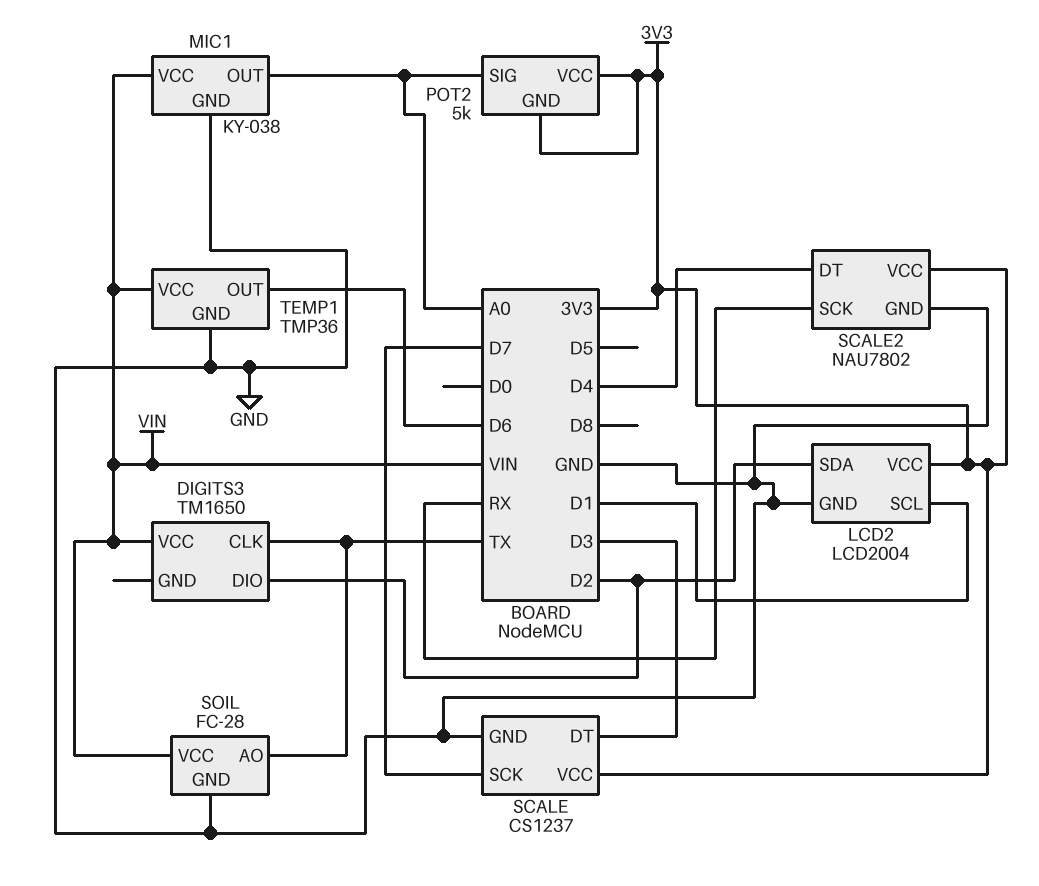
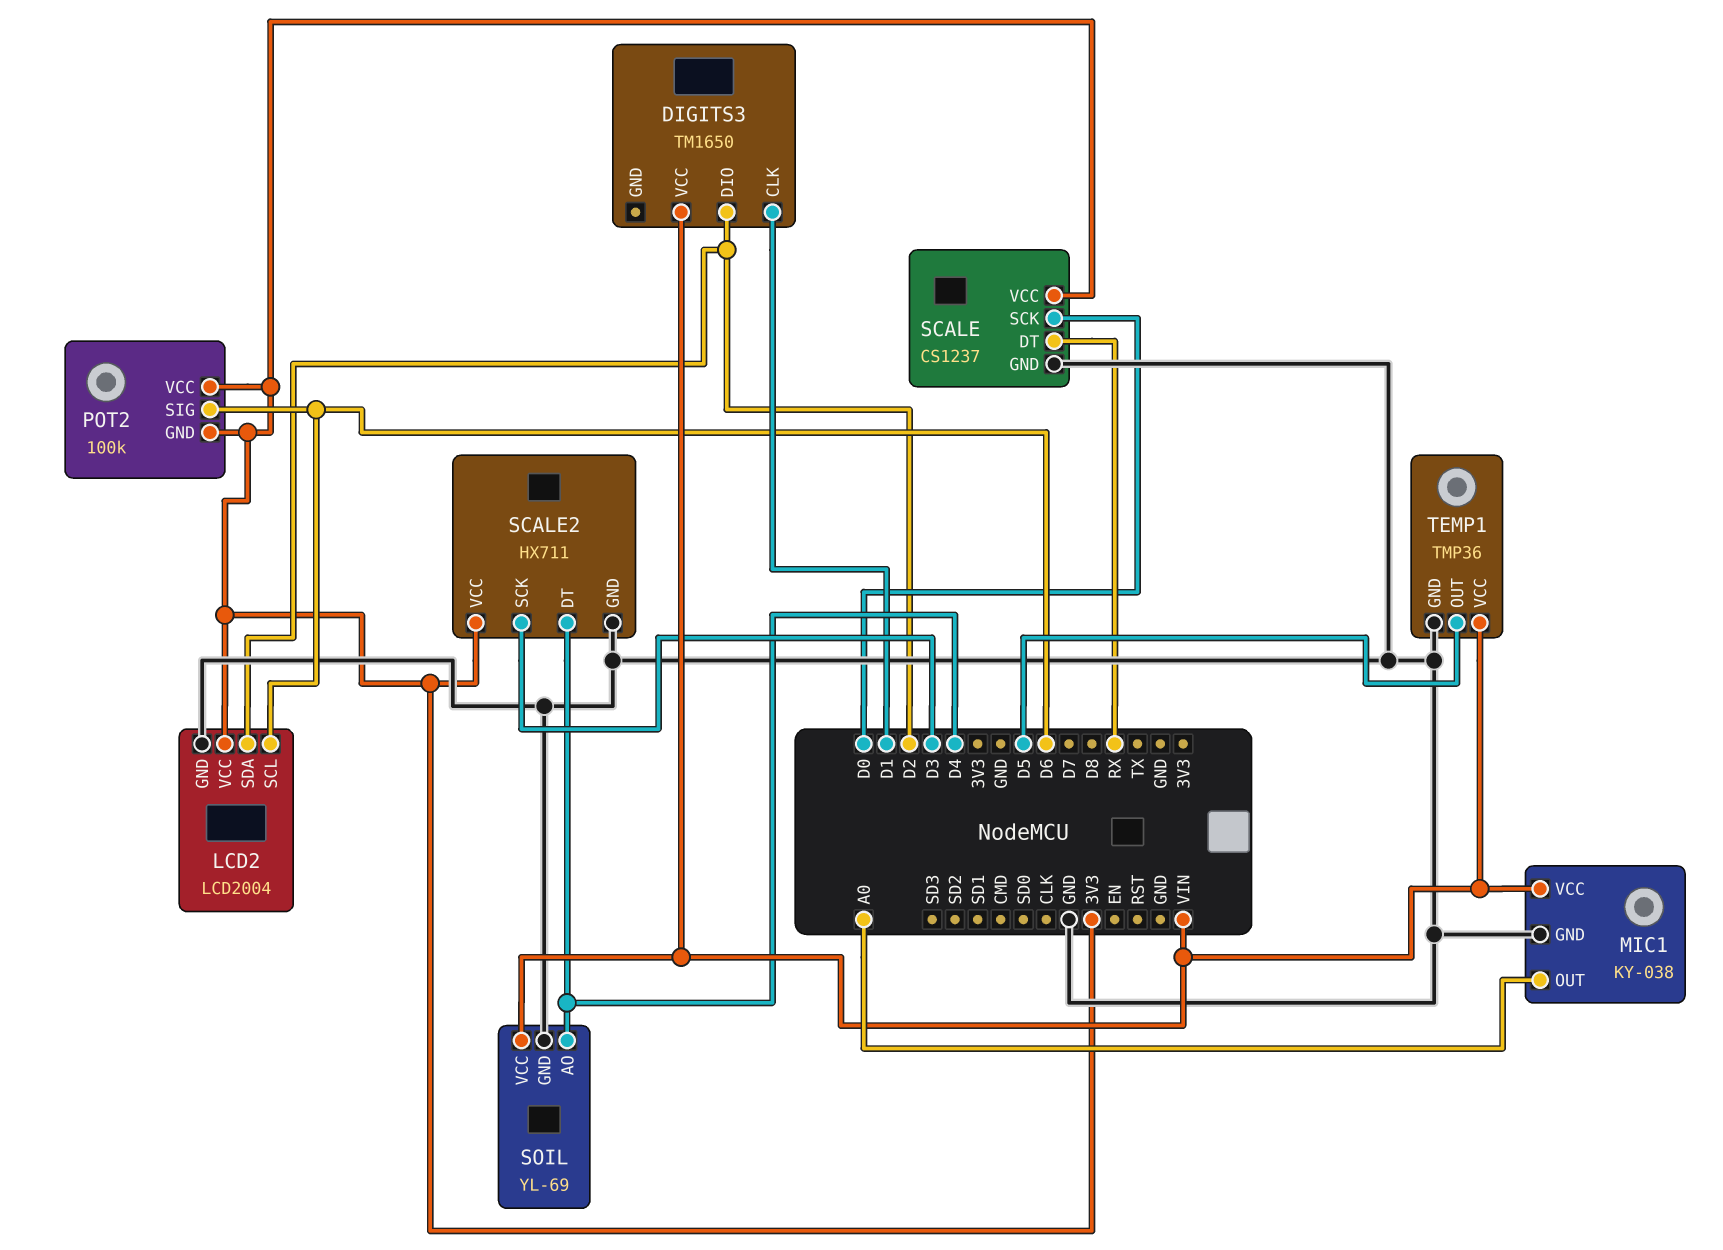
DIGITS3 pin CLK: TX -> D1
LCD2 pin SCL: D1 -> D6
POT2: 5k -> 100k
POT2 pin SIG: A0 -> D6
SCALE pin DT: D3 -> RX
SCALE pin SCK: D7 -> D0
SCALE2: NAU7802 -> HX711
SCALE2 pin SCK: RX -> D3
SOIL: FC-28 -> YL-69
SOIL pin AO: TX -> D4
TEMP1 pin OUT: D6 -> D5

